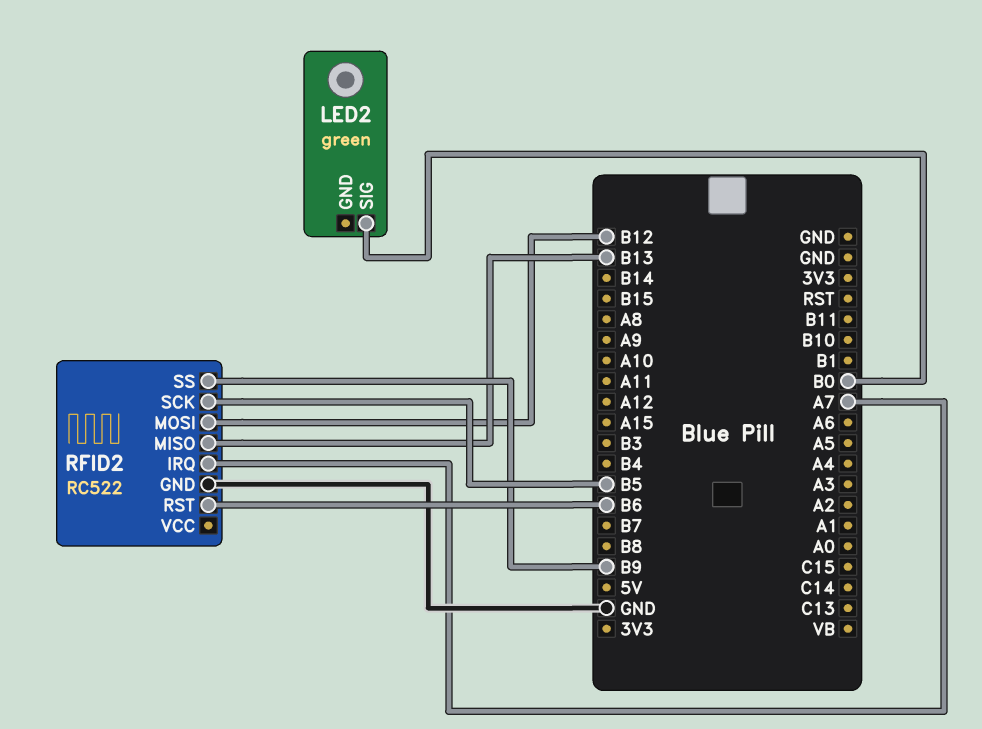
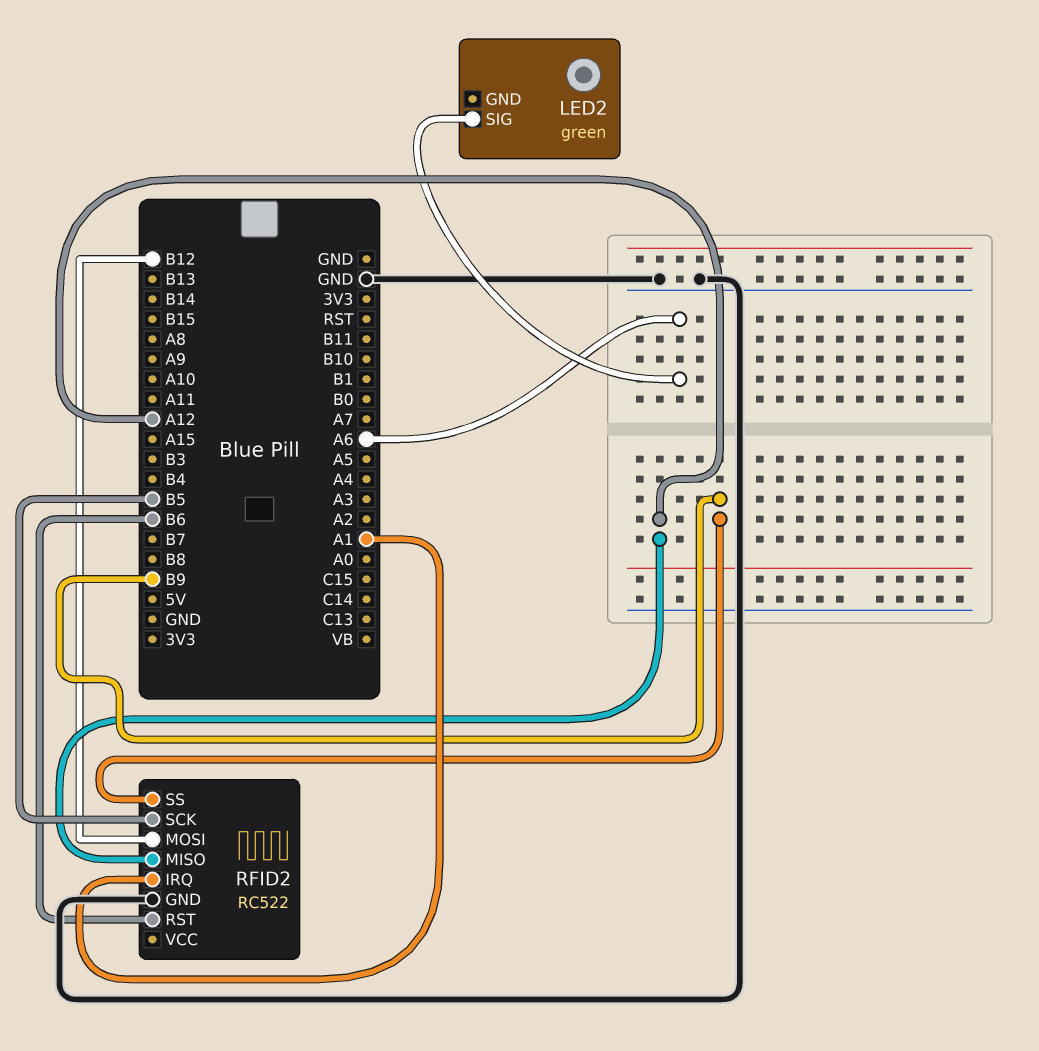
LED2 pin SIG: B0 -> A6
RFID2 pin IRQ: A7 -> A1
RFID2 pin MISO: B13 -> A12

